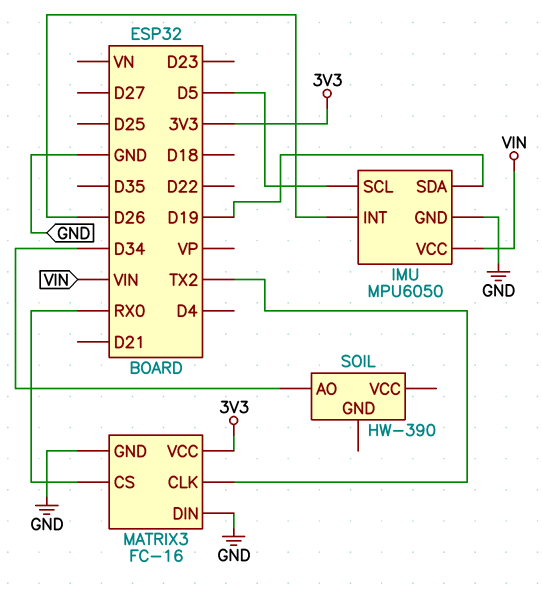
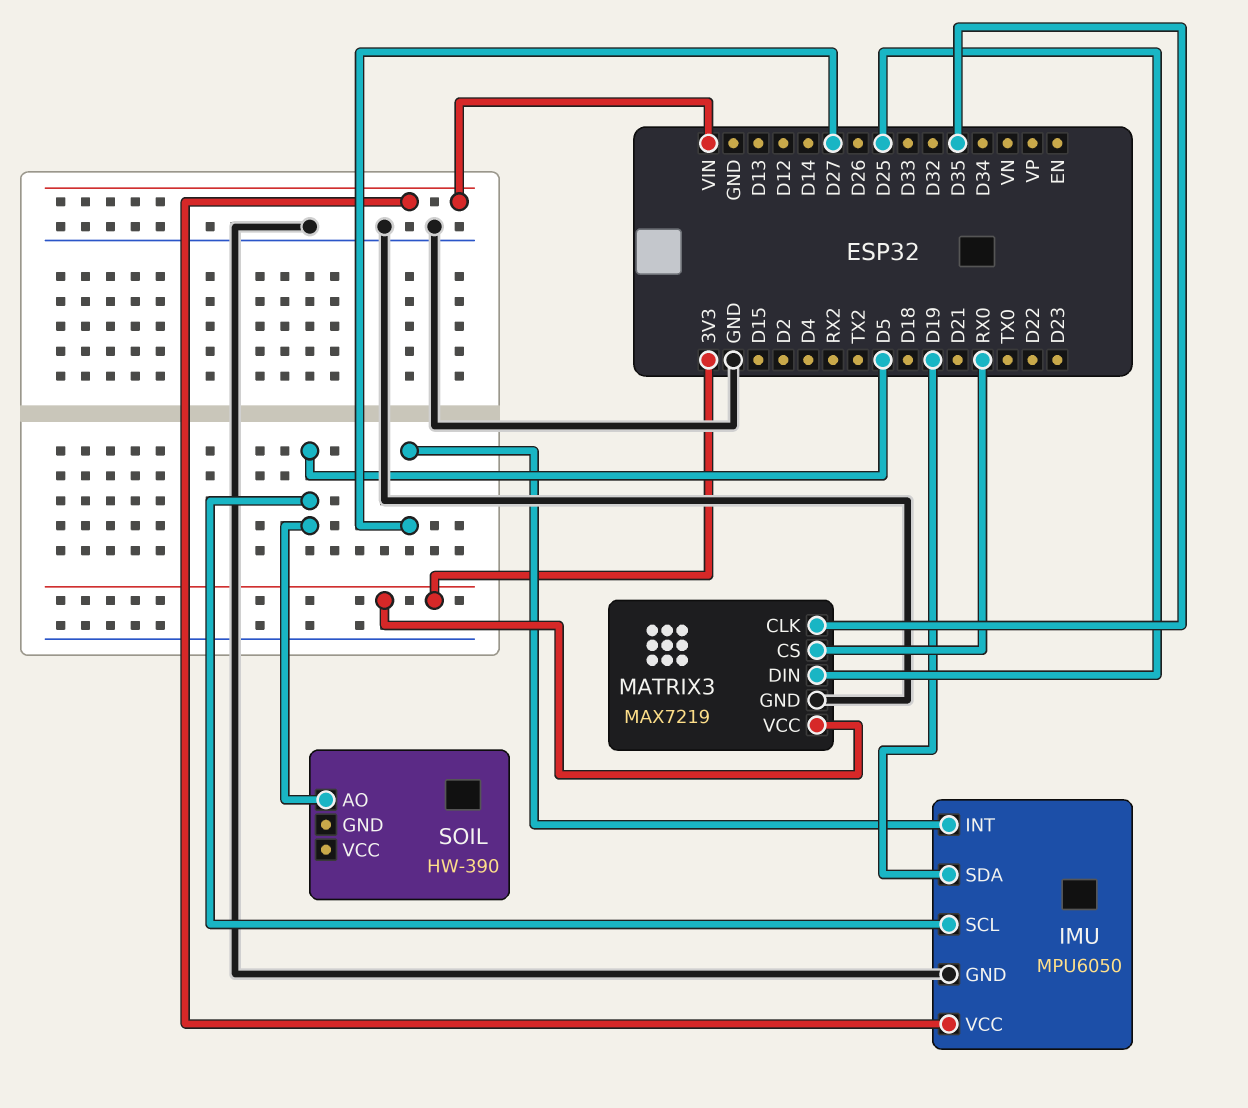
IMU pin INT: D26 -> D27
MATRIX3: FC-16 -> MAX7219
MATRIX3 pin CLK: TX2 -> D35
MATRIX3 pin DIN: GND -> D25
SOIL pin AO: D34 -> D5

